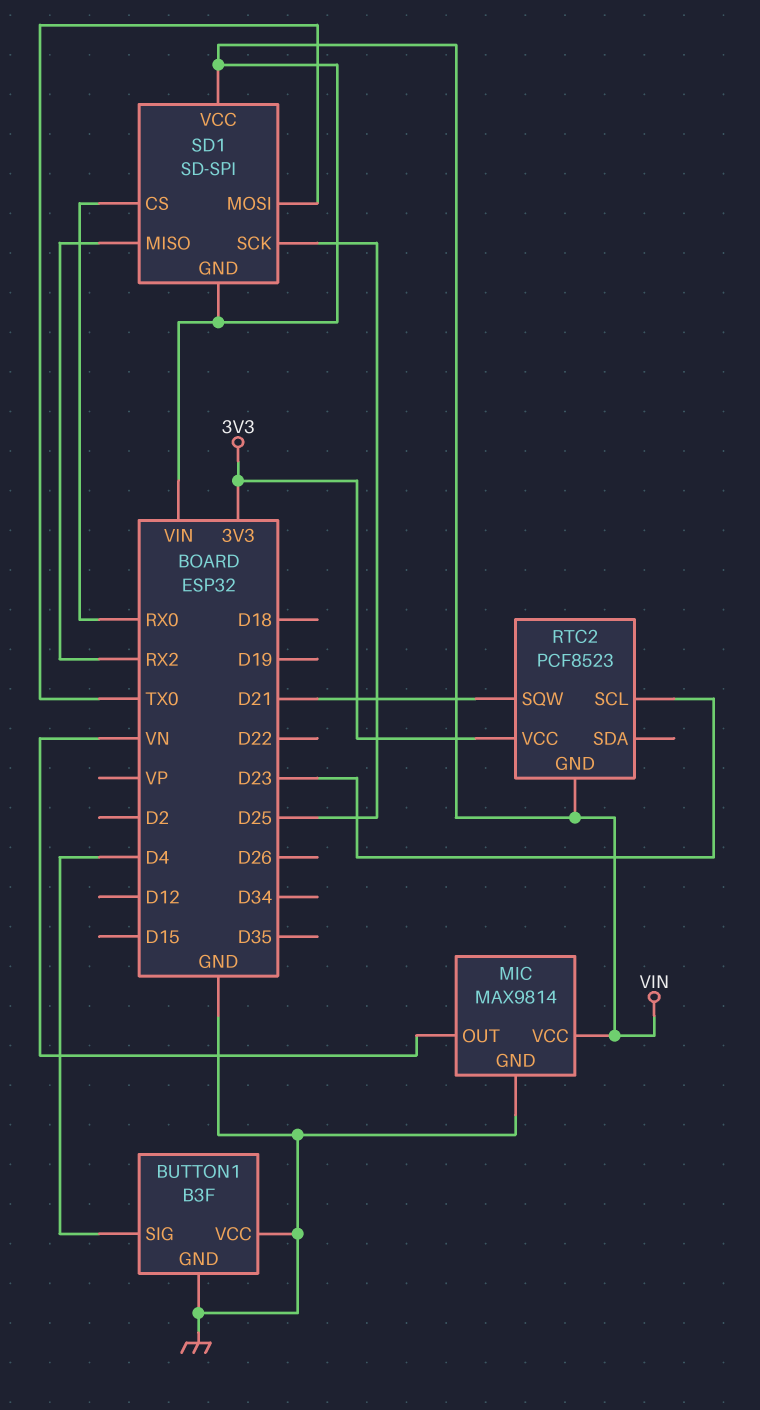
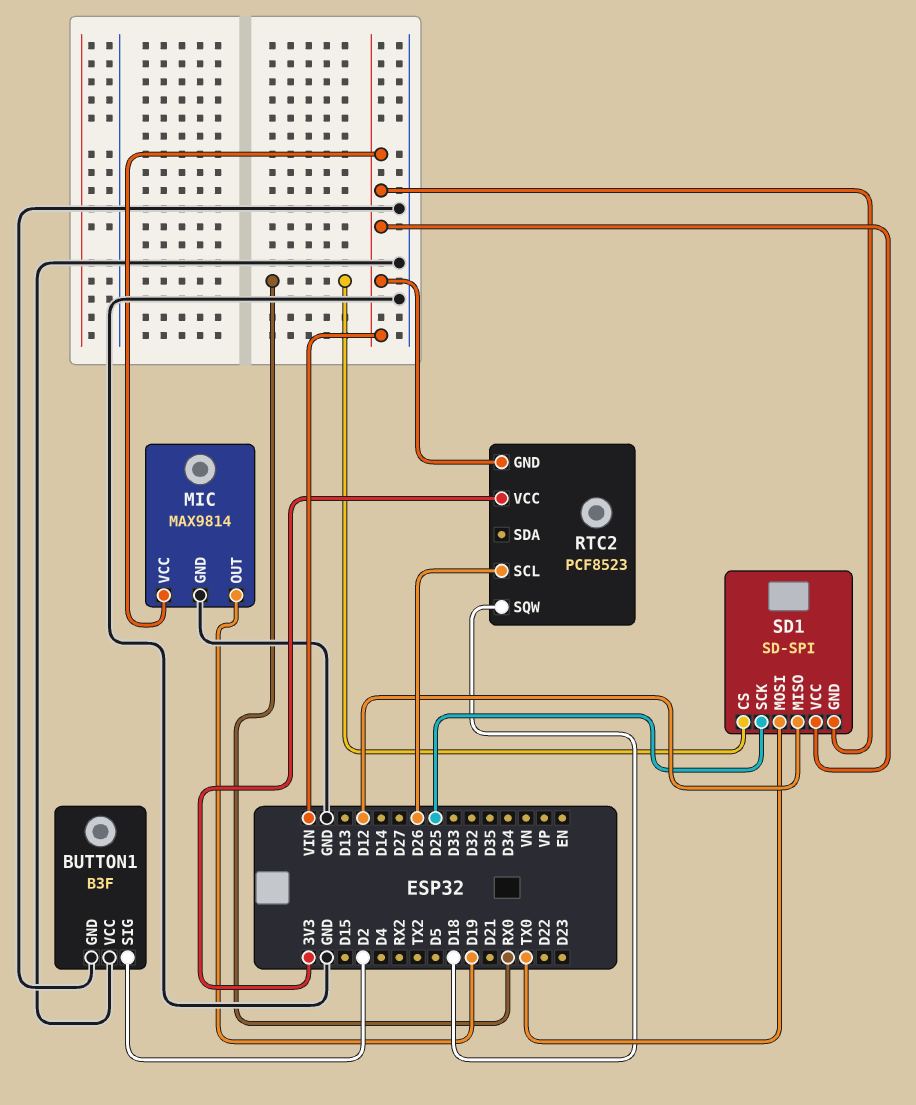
BUTTON1 pin SIG: D4 -> D2
MIC pin OUT: VN -> D19
RTC2 pin SCL: D23 -> D26
RTC2 pin SQW: D21 -> D18
SD1 pin MISO: RX2 -> D12

